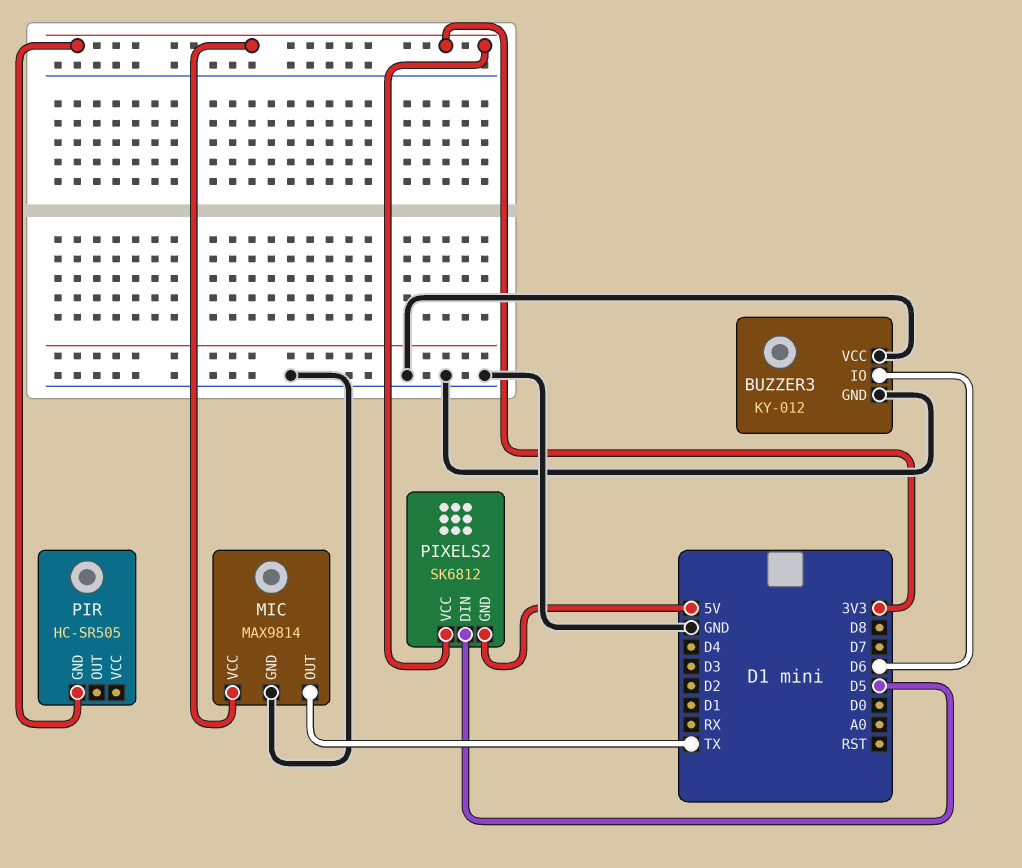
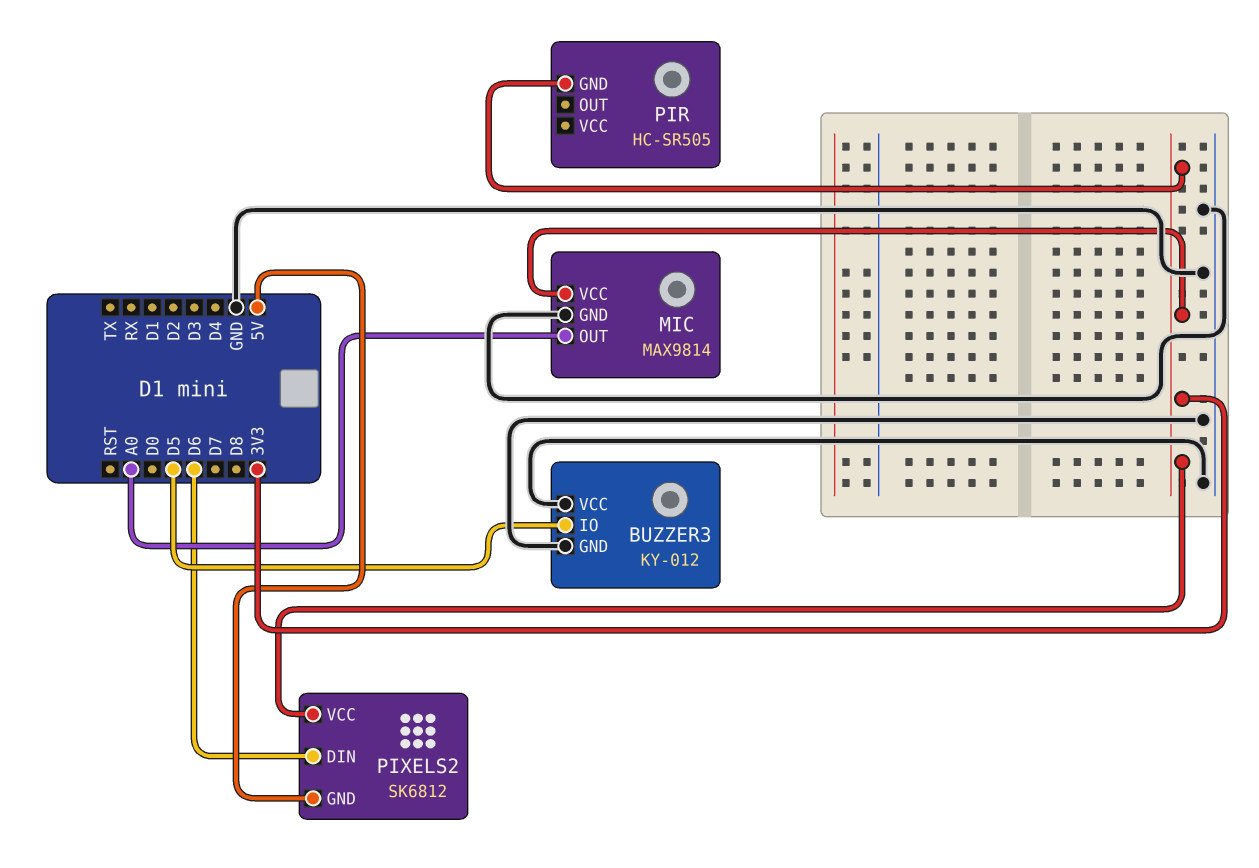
BUZZER3 pin IO: D6 -> D5
MIC pin OUT: TX -> A0
PIXELS2 pin DIN: D5 -> D6

